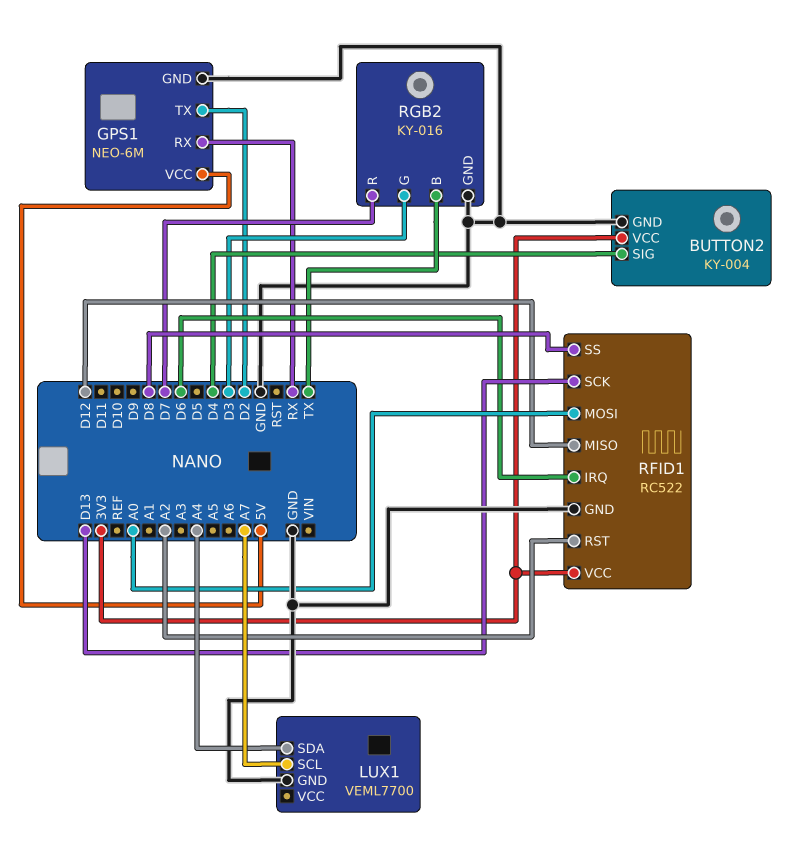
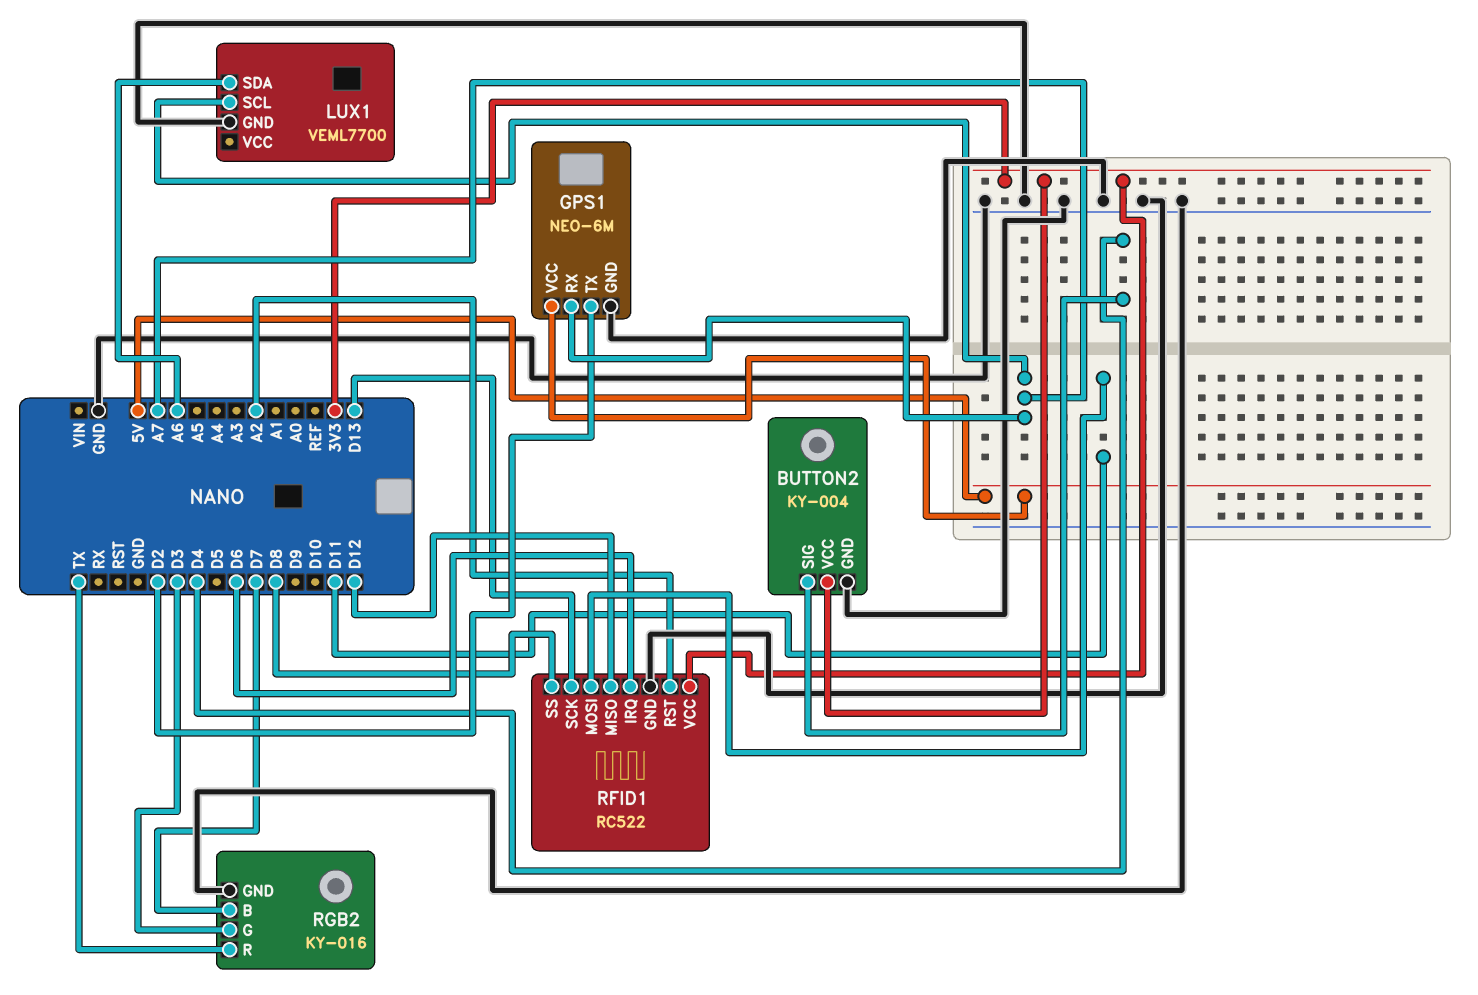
GPS1 pin RX: RX -> A7
LUX1 pin SDA: A4 -> A6
RFID1 pin MOSI: A0 -> D11
RGB2 pin B: TX -> D7
RGB2 pin R: D7 -> TX

